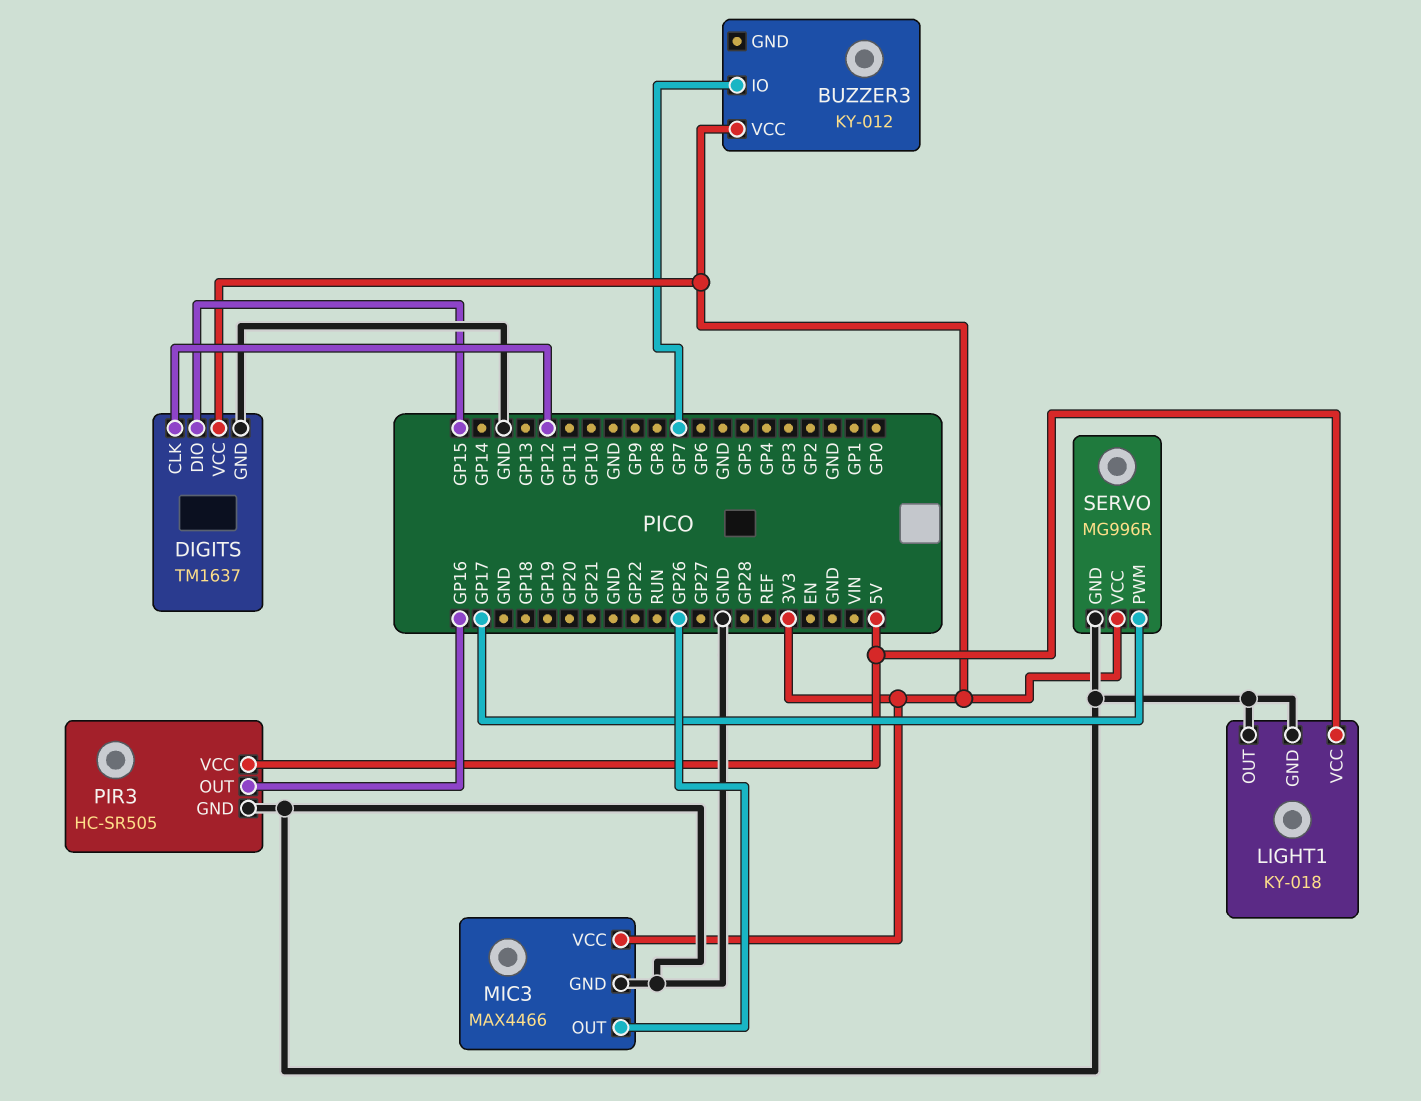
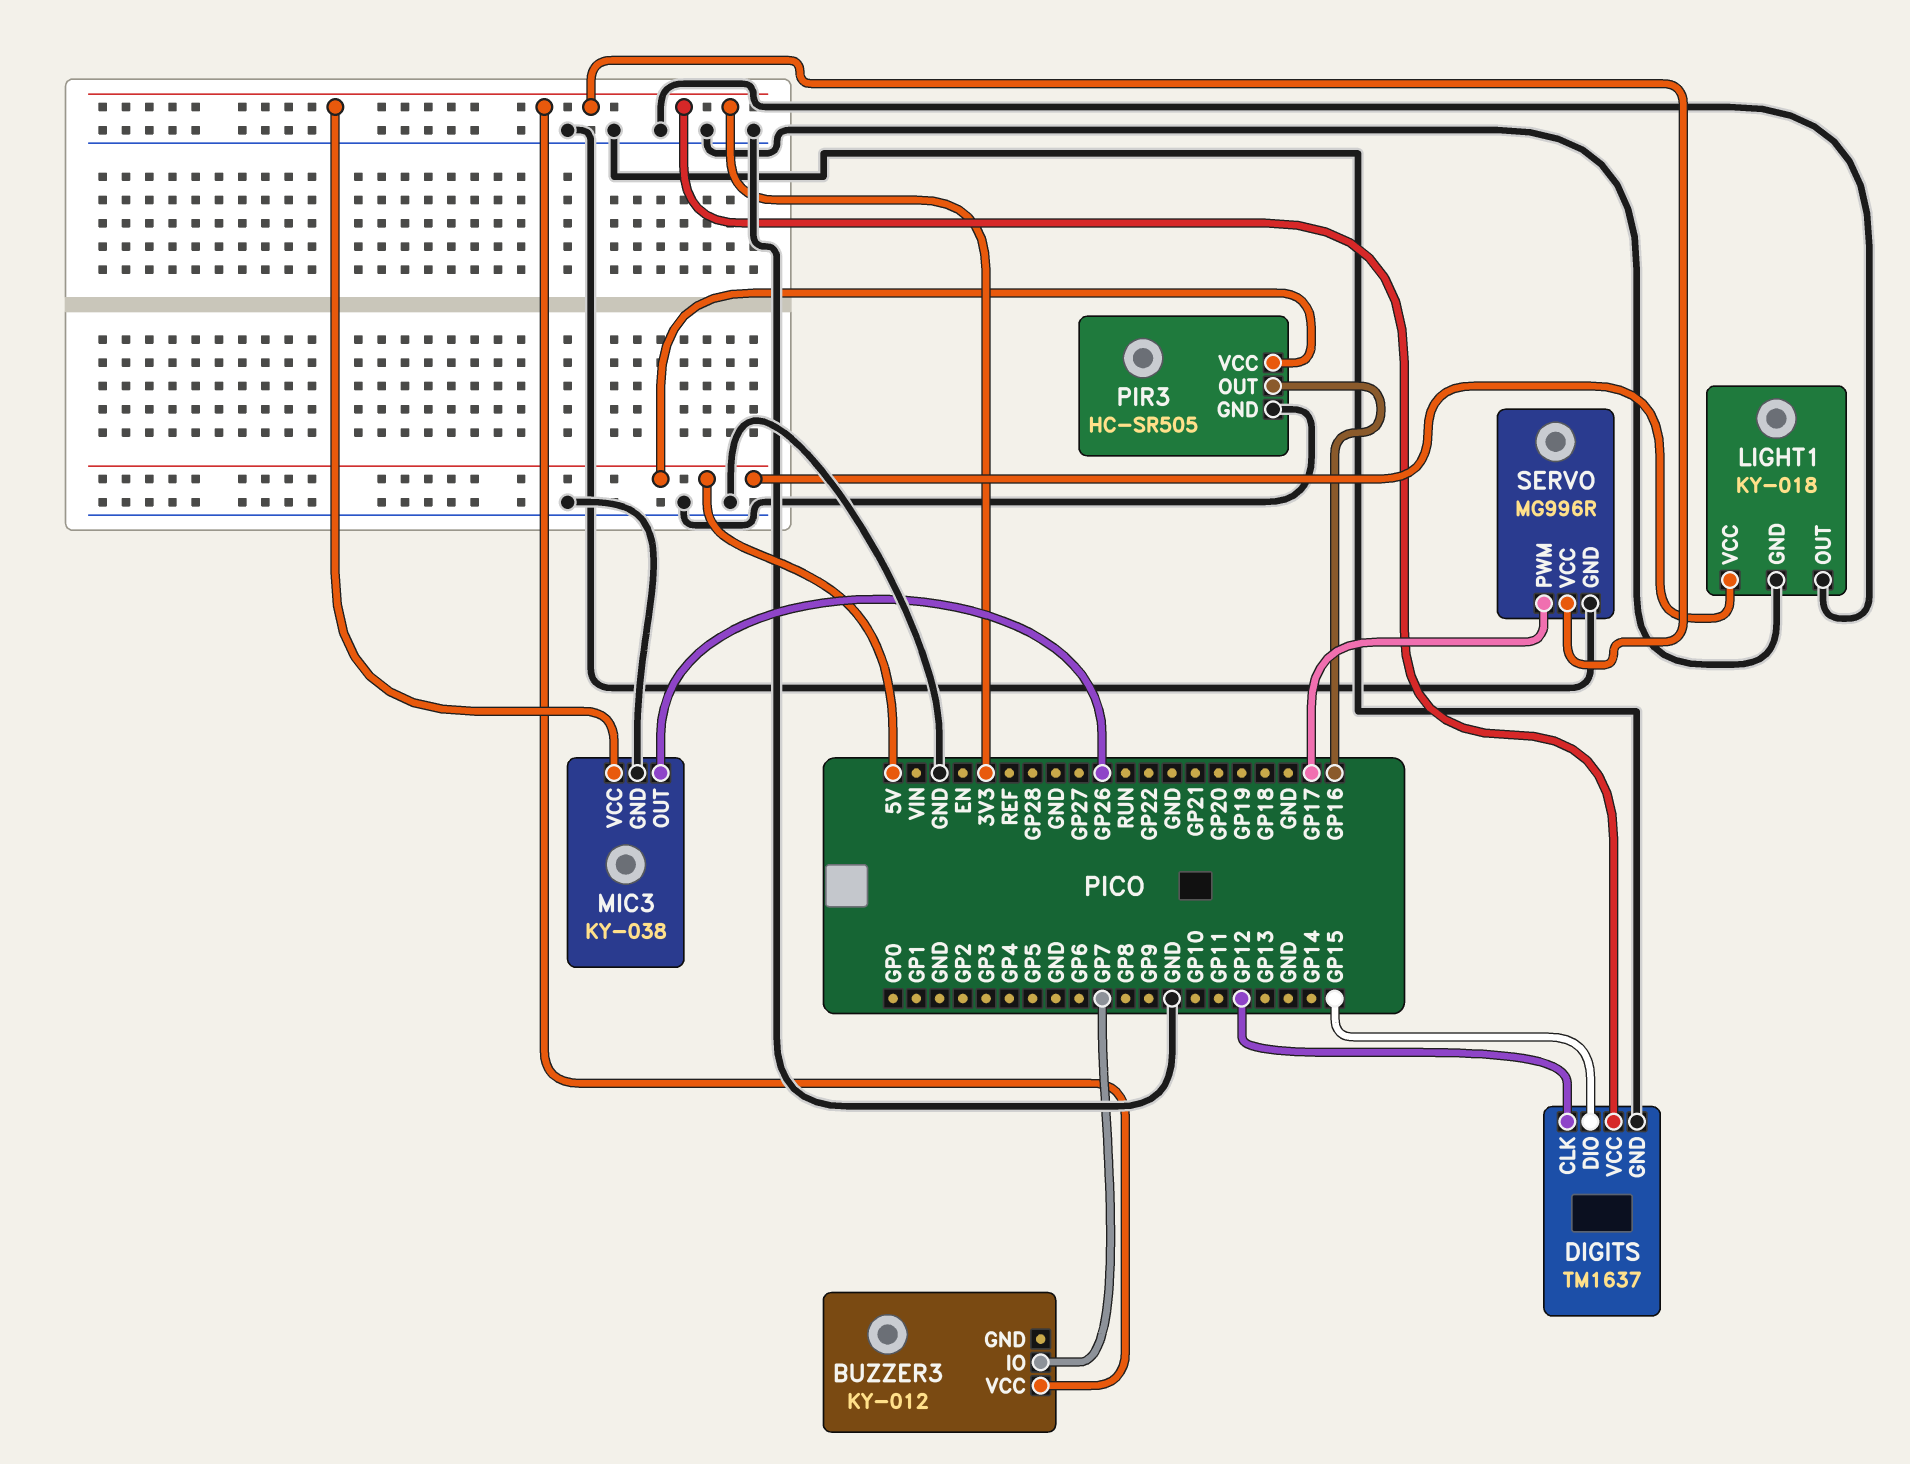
MIC3: MAX4466 -> KY-038

